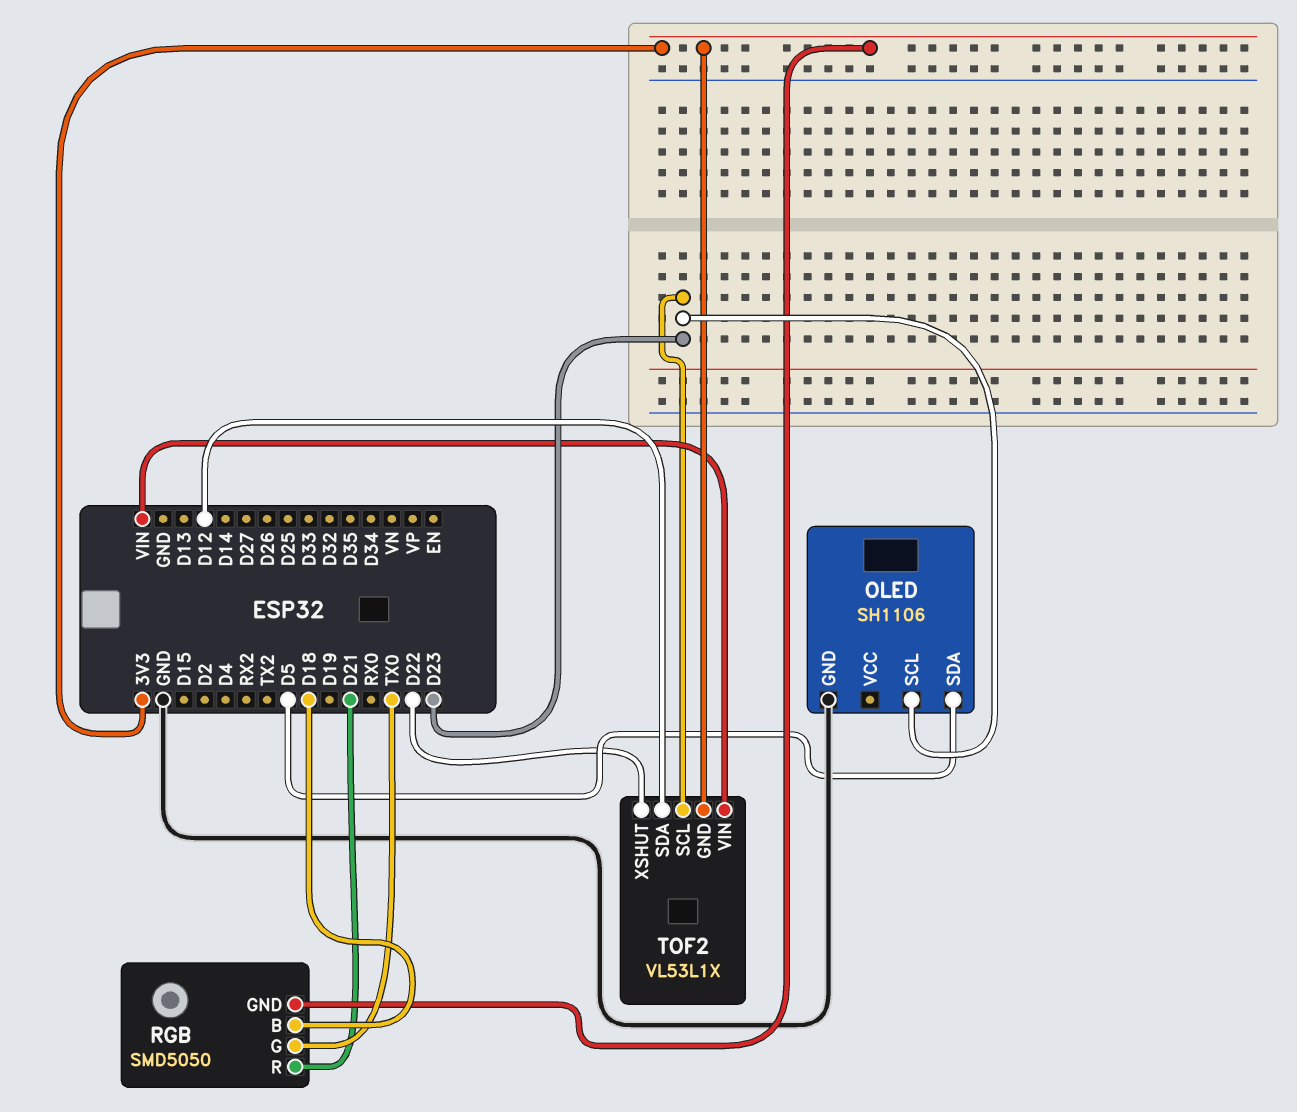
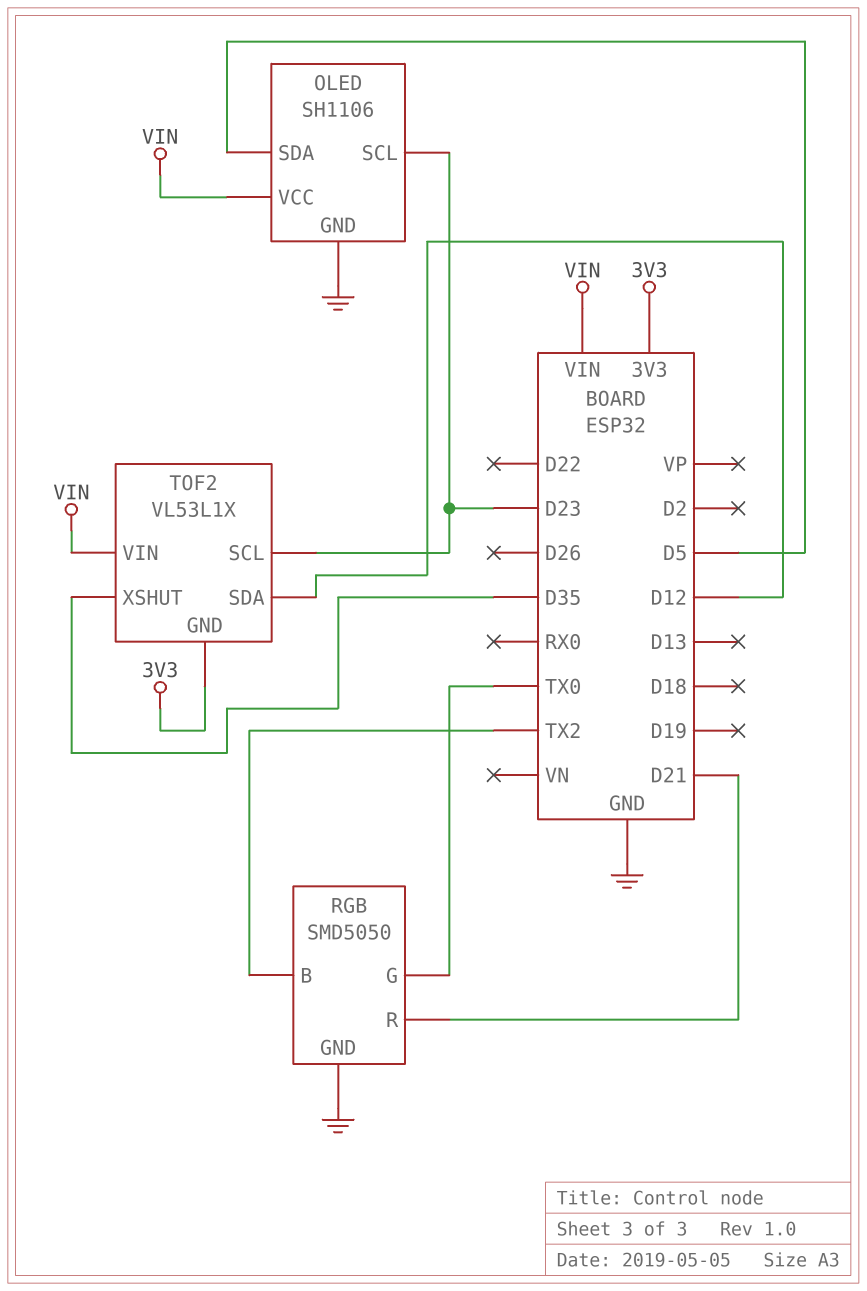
OLED pin VCC: none -> VIN
RGB pin B: D18 -> TX2
RGB pin GND: 3V3 -> GND
TOF2 pin XSHUT: D22 -> D35

